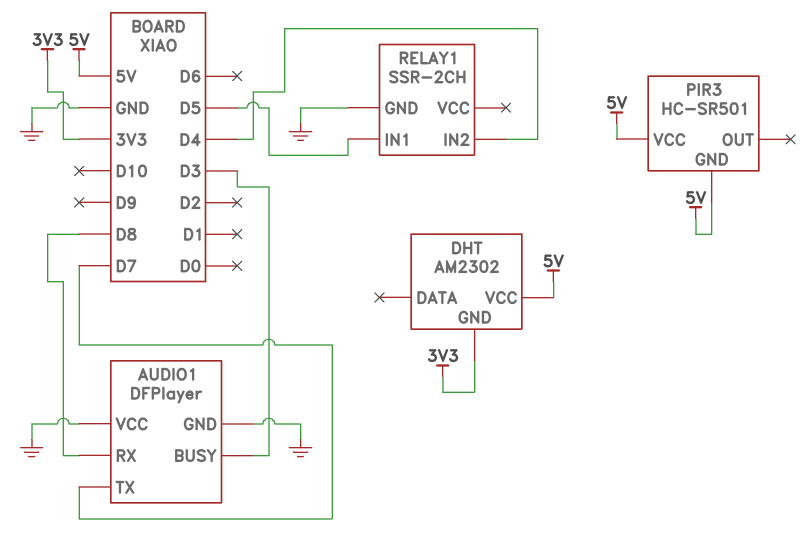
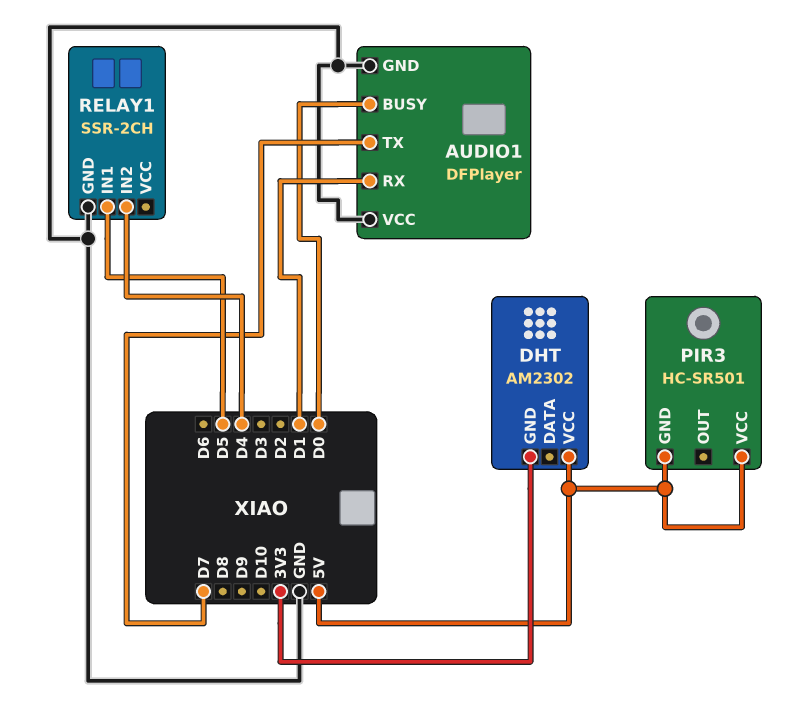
AUDIO1 pin BUSY: D3 -> D0
AUDIO1 pin RX: D8 -> D1

